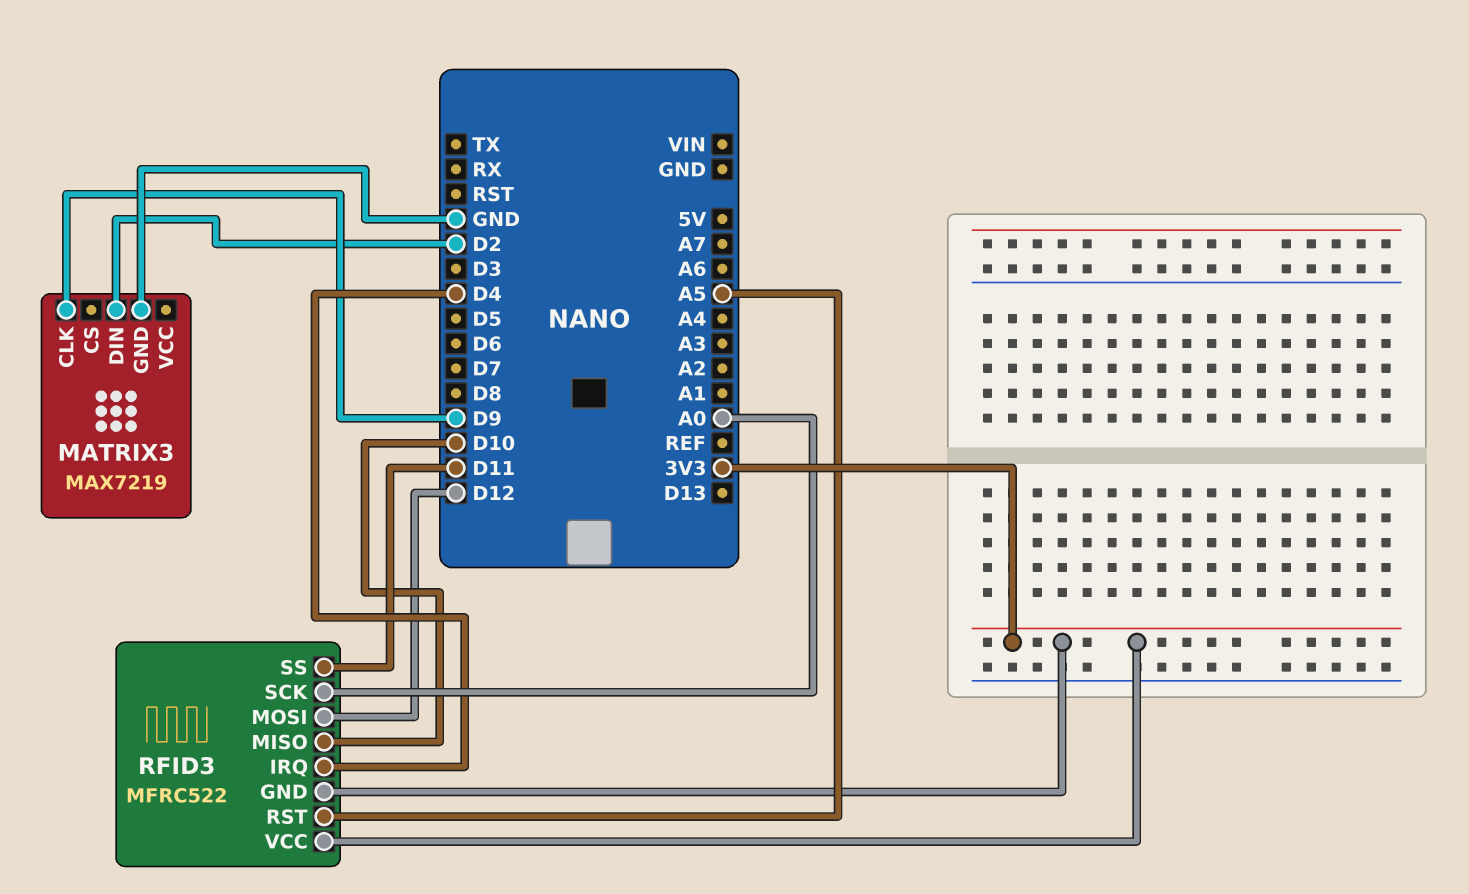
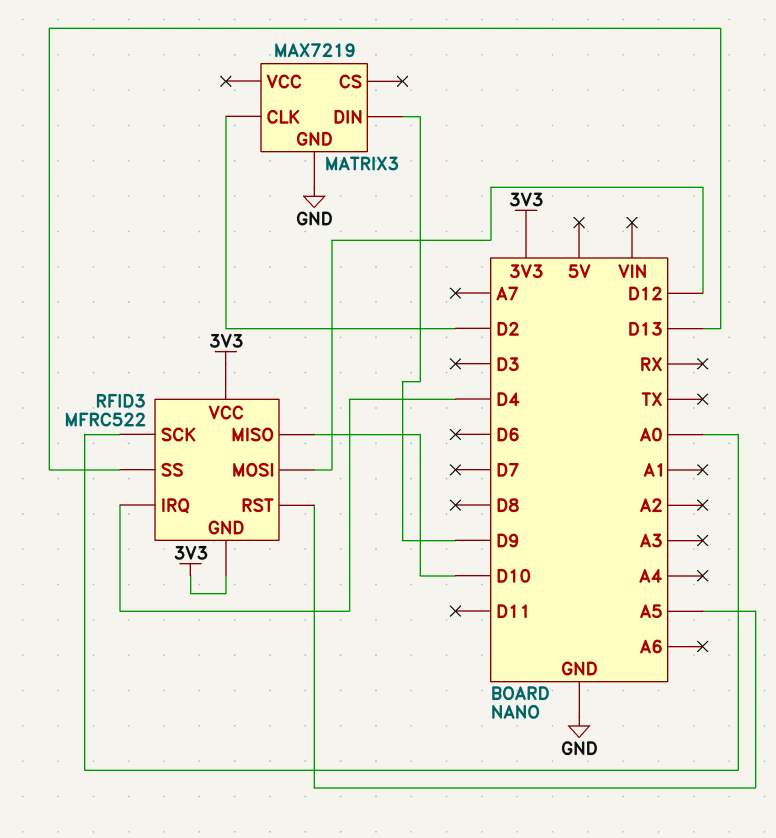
MATRIX3 pin CLK: D9 -> D2
MATRIX3 pin DIN: D2 -> D9
RFID3 pin SS: D11 -> D13

